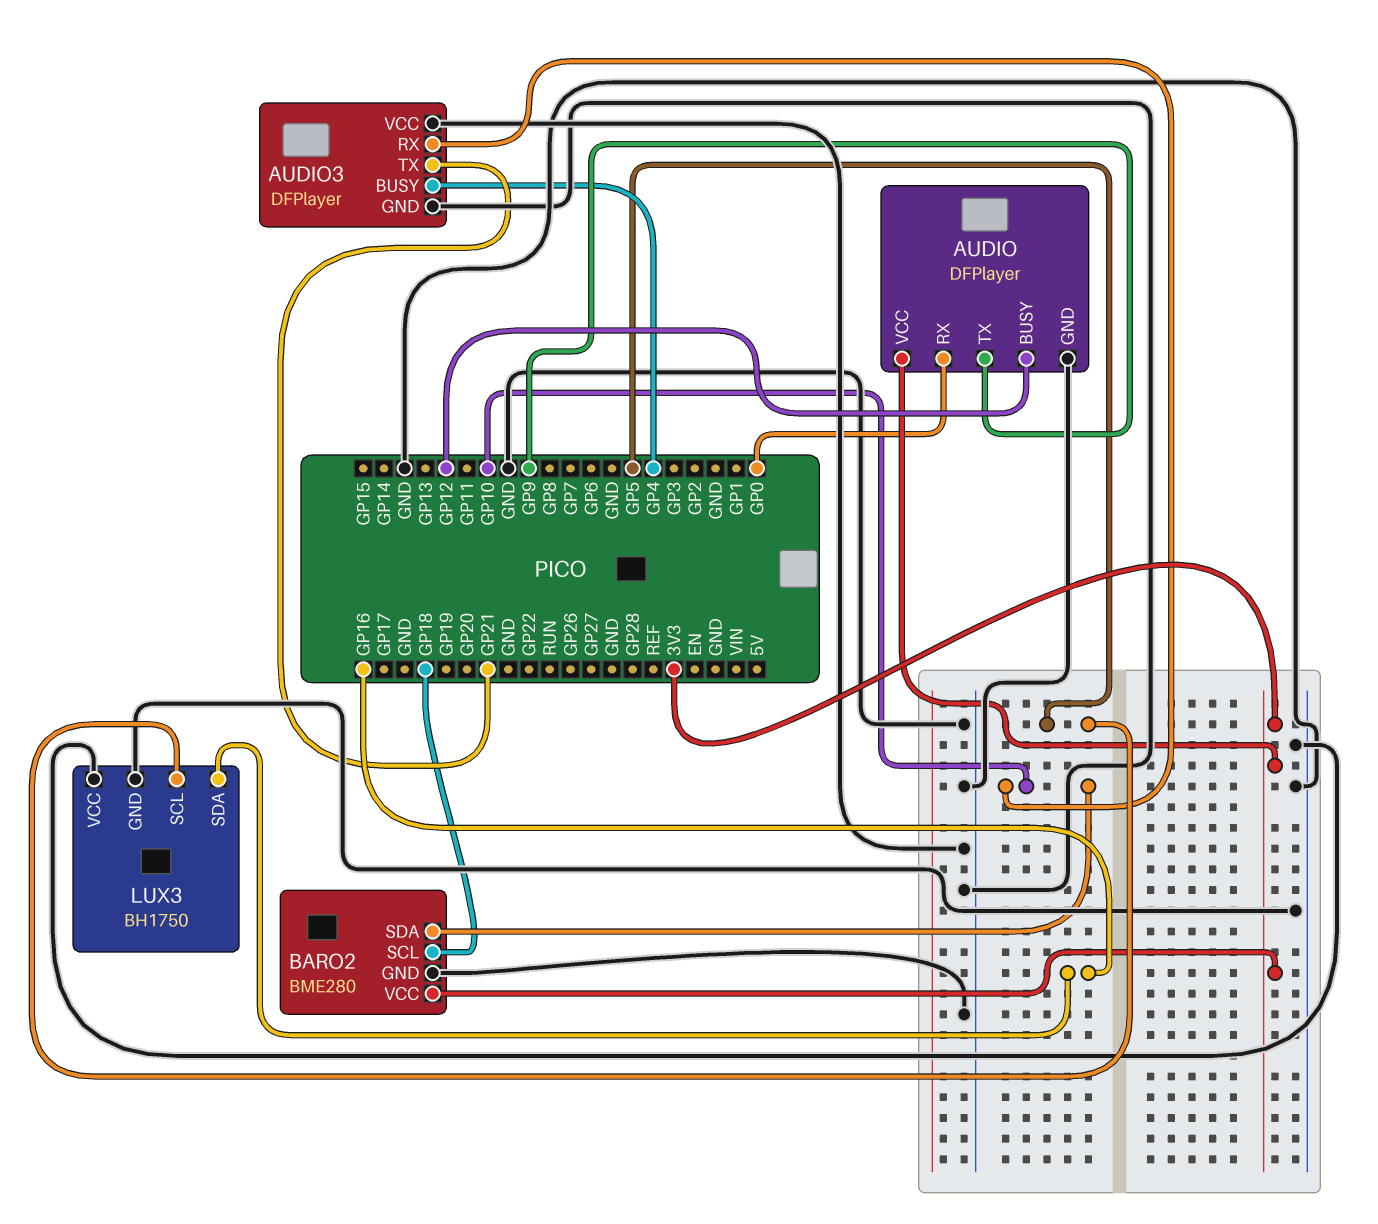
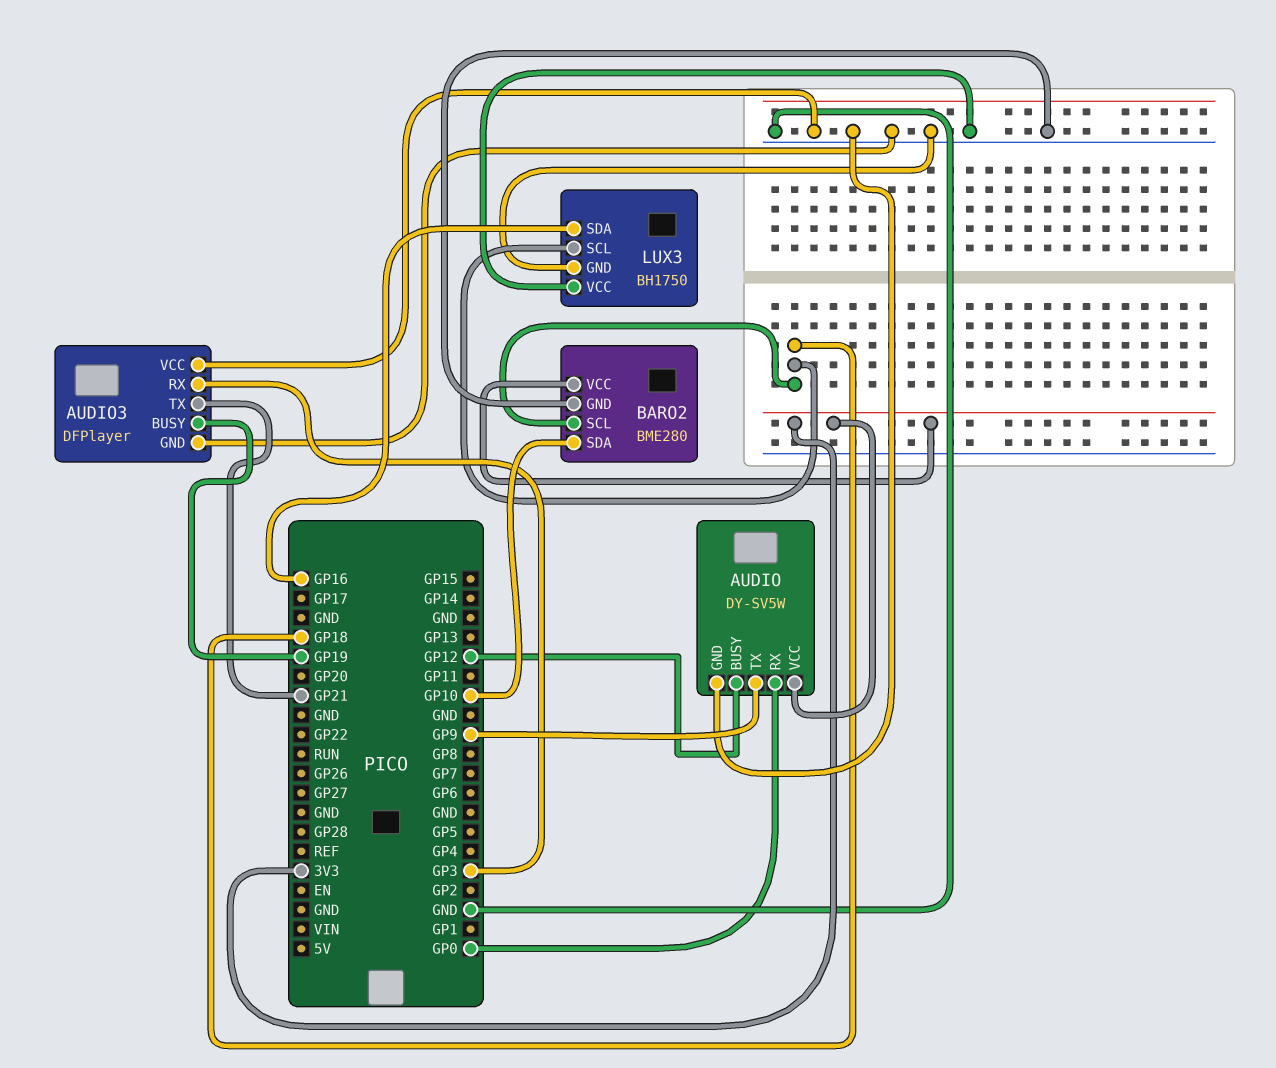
AUDIO: DFPlayer -> DY-SV5W
AUDIO3 pin BUSY: GP4 -> GP19
AUDIO3 pin RX: GP10 -> GP3
LUX3 pin SCL: GP5 -> GP18

